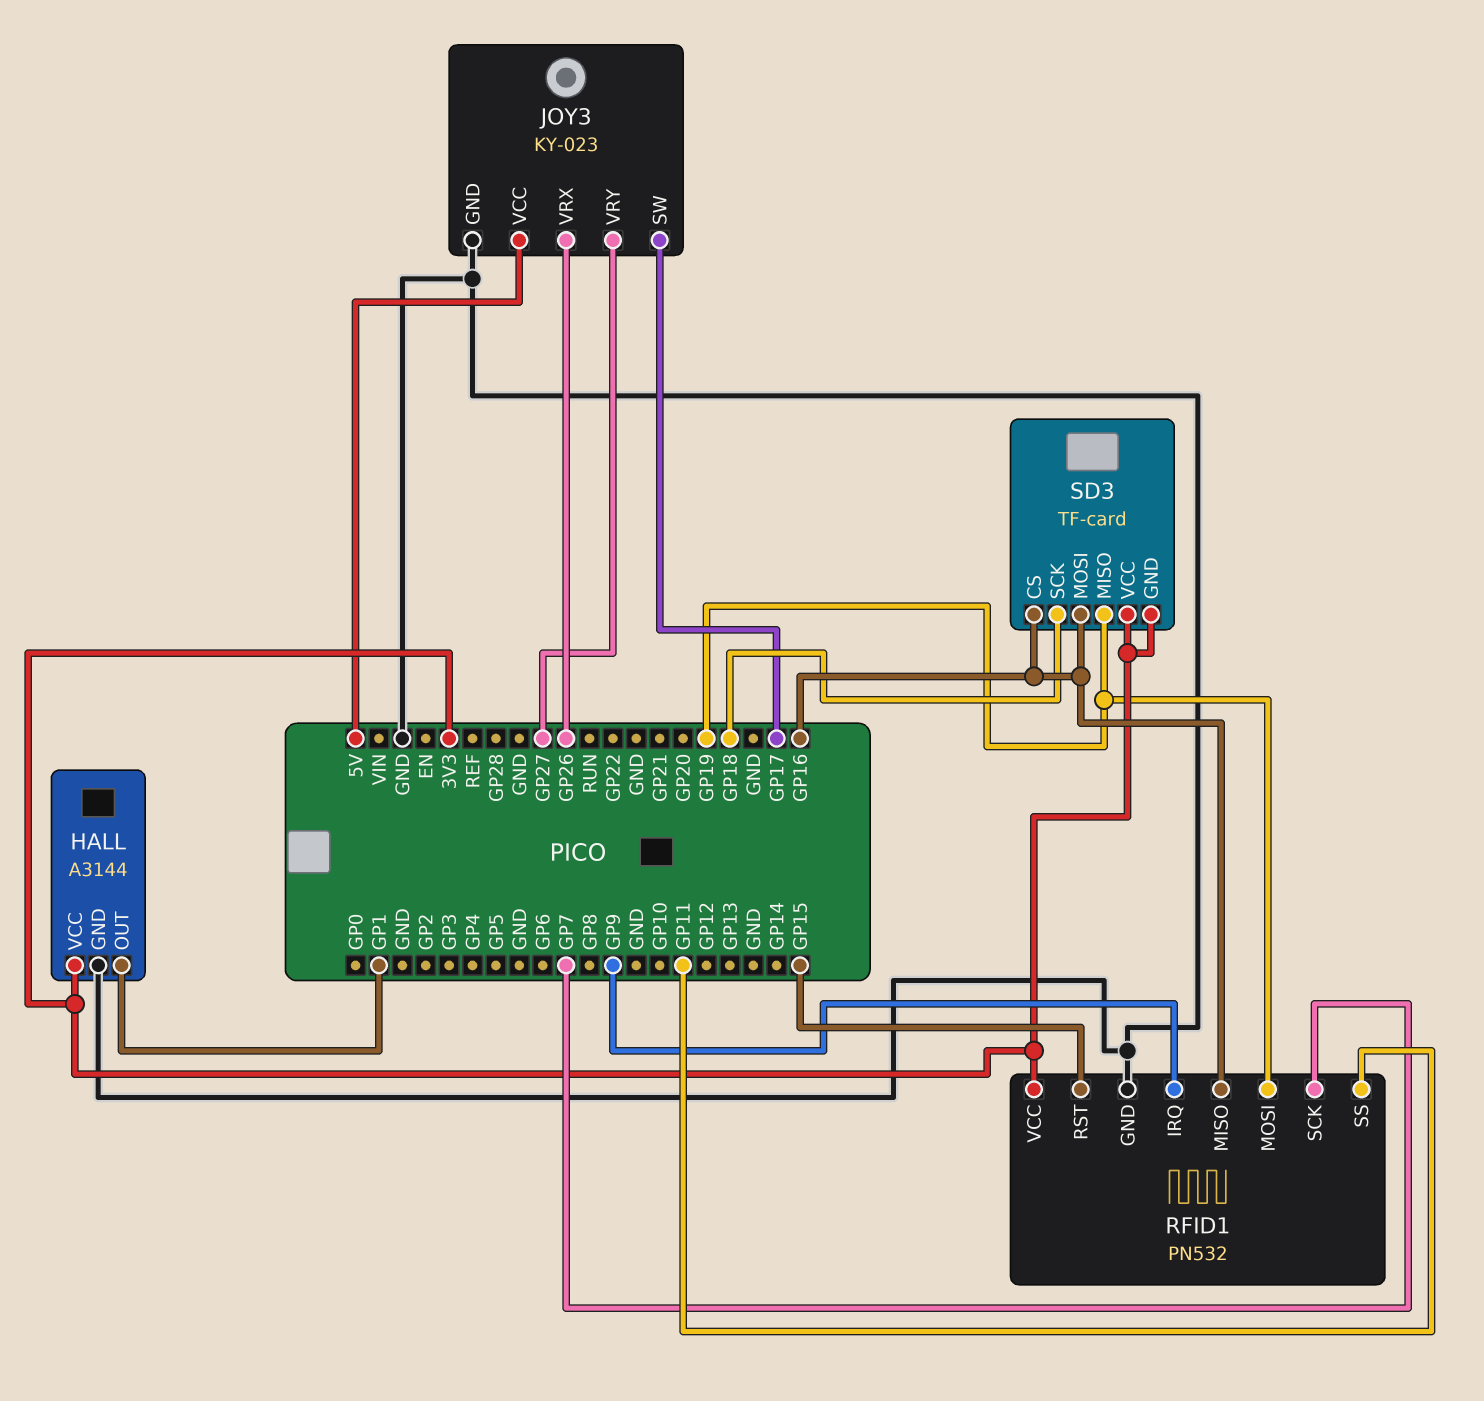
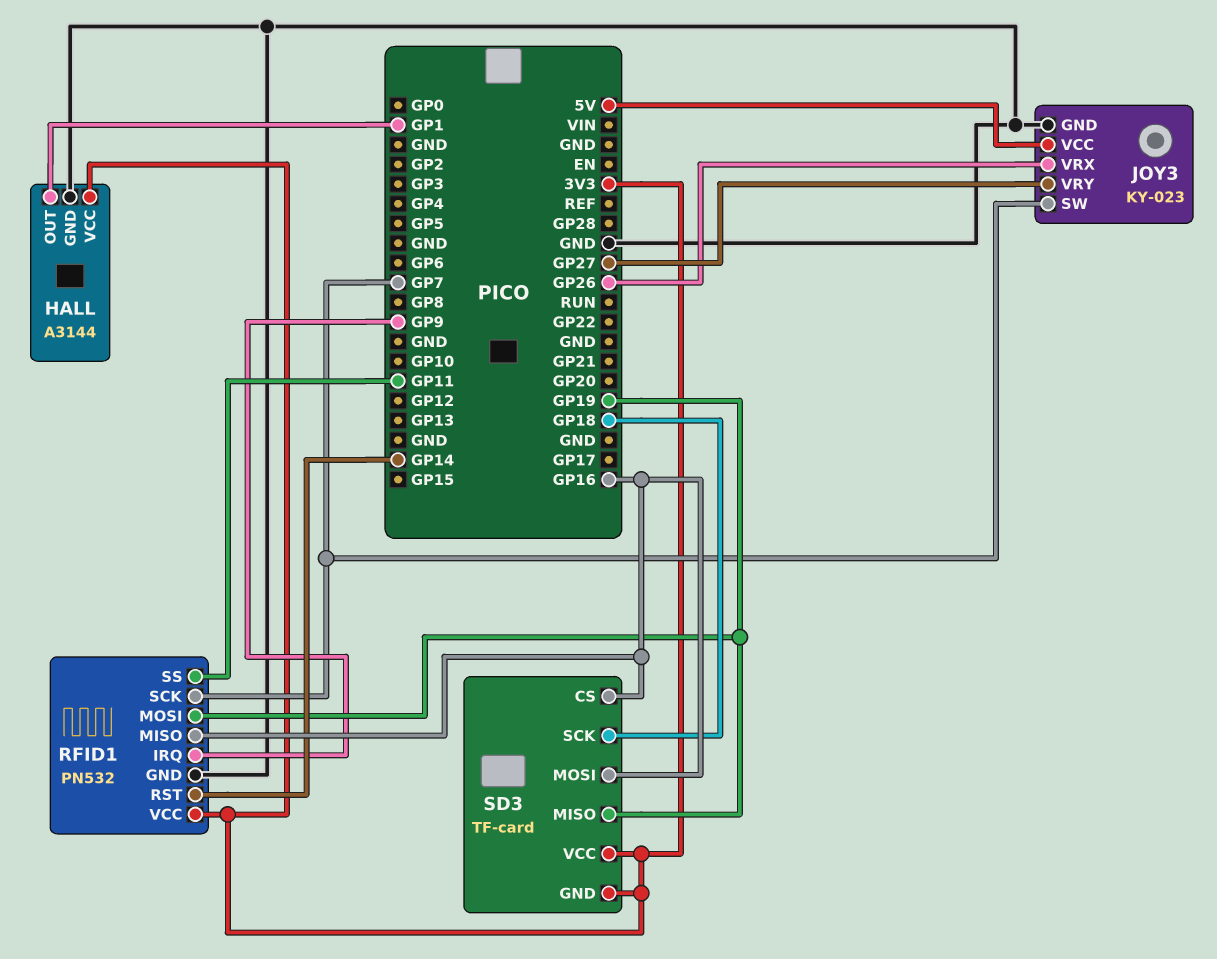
JOY3 pin SW: GP17 -> GP7
RFID1 pin RST: GP15 -> GP14

